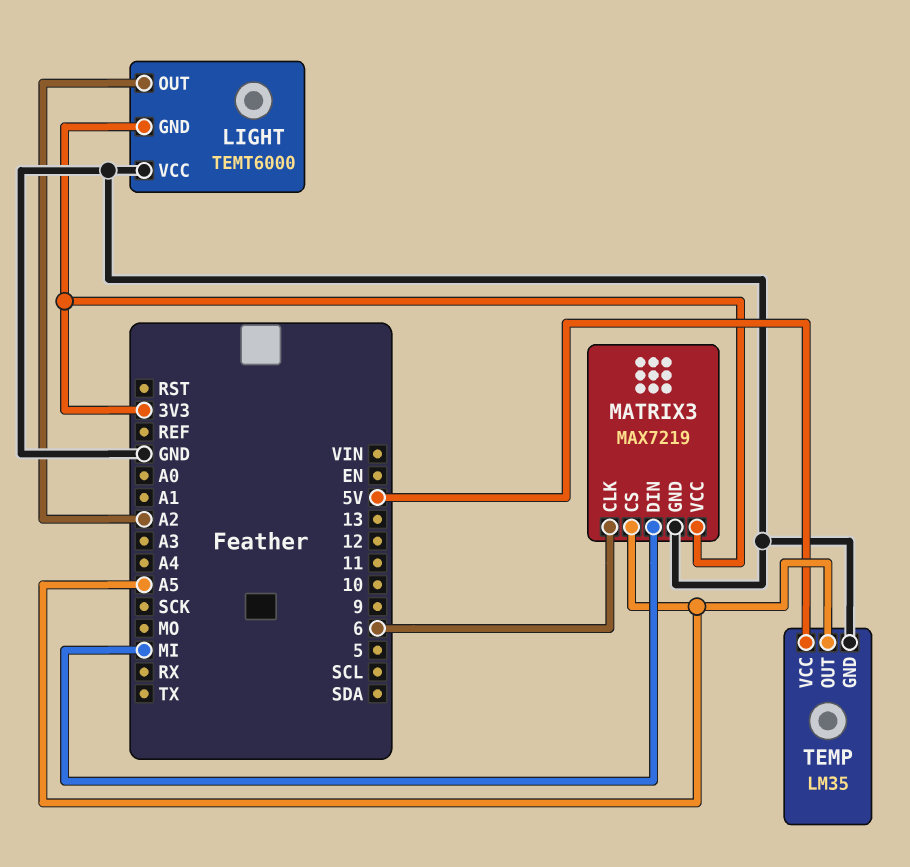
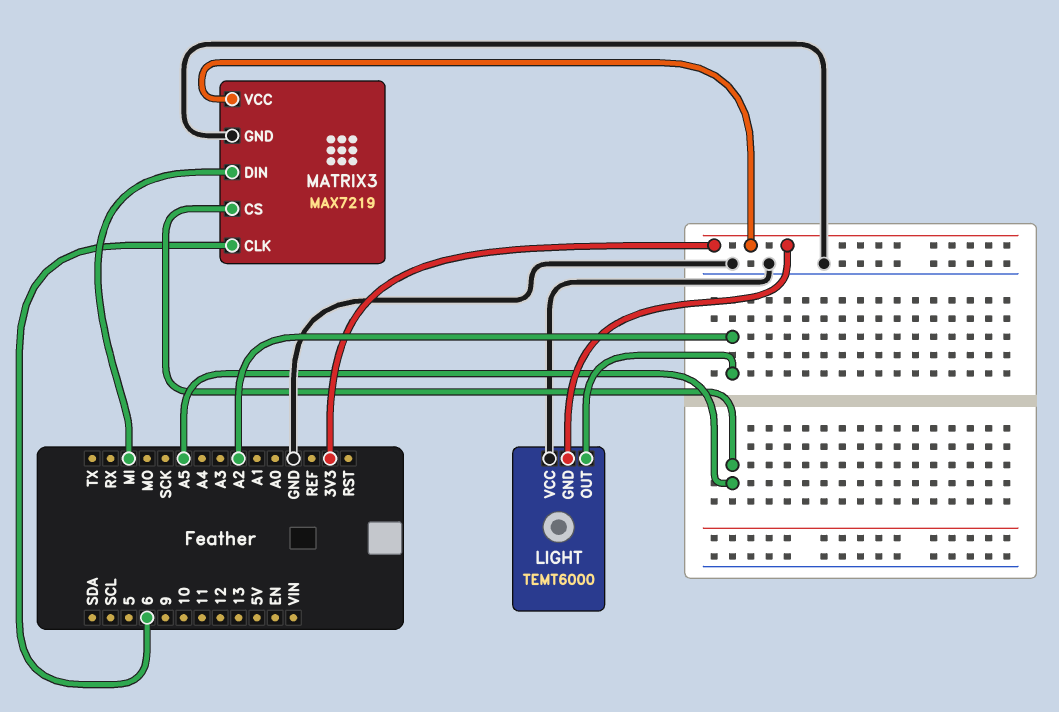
TEMP: LM35 -> none
TEMP pin GND: GND -> none
TEMP pin OUT: A5 -> none
TEMP pin VCC: 5V -> none

